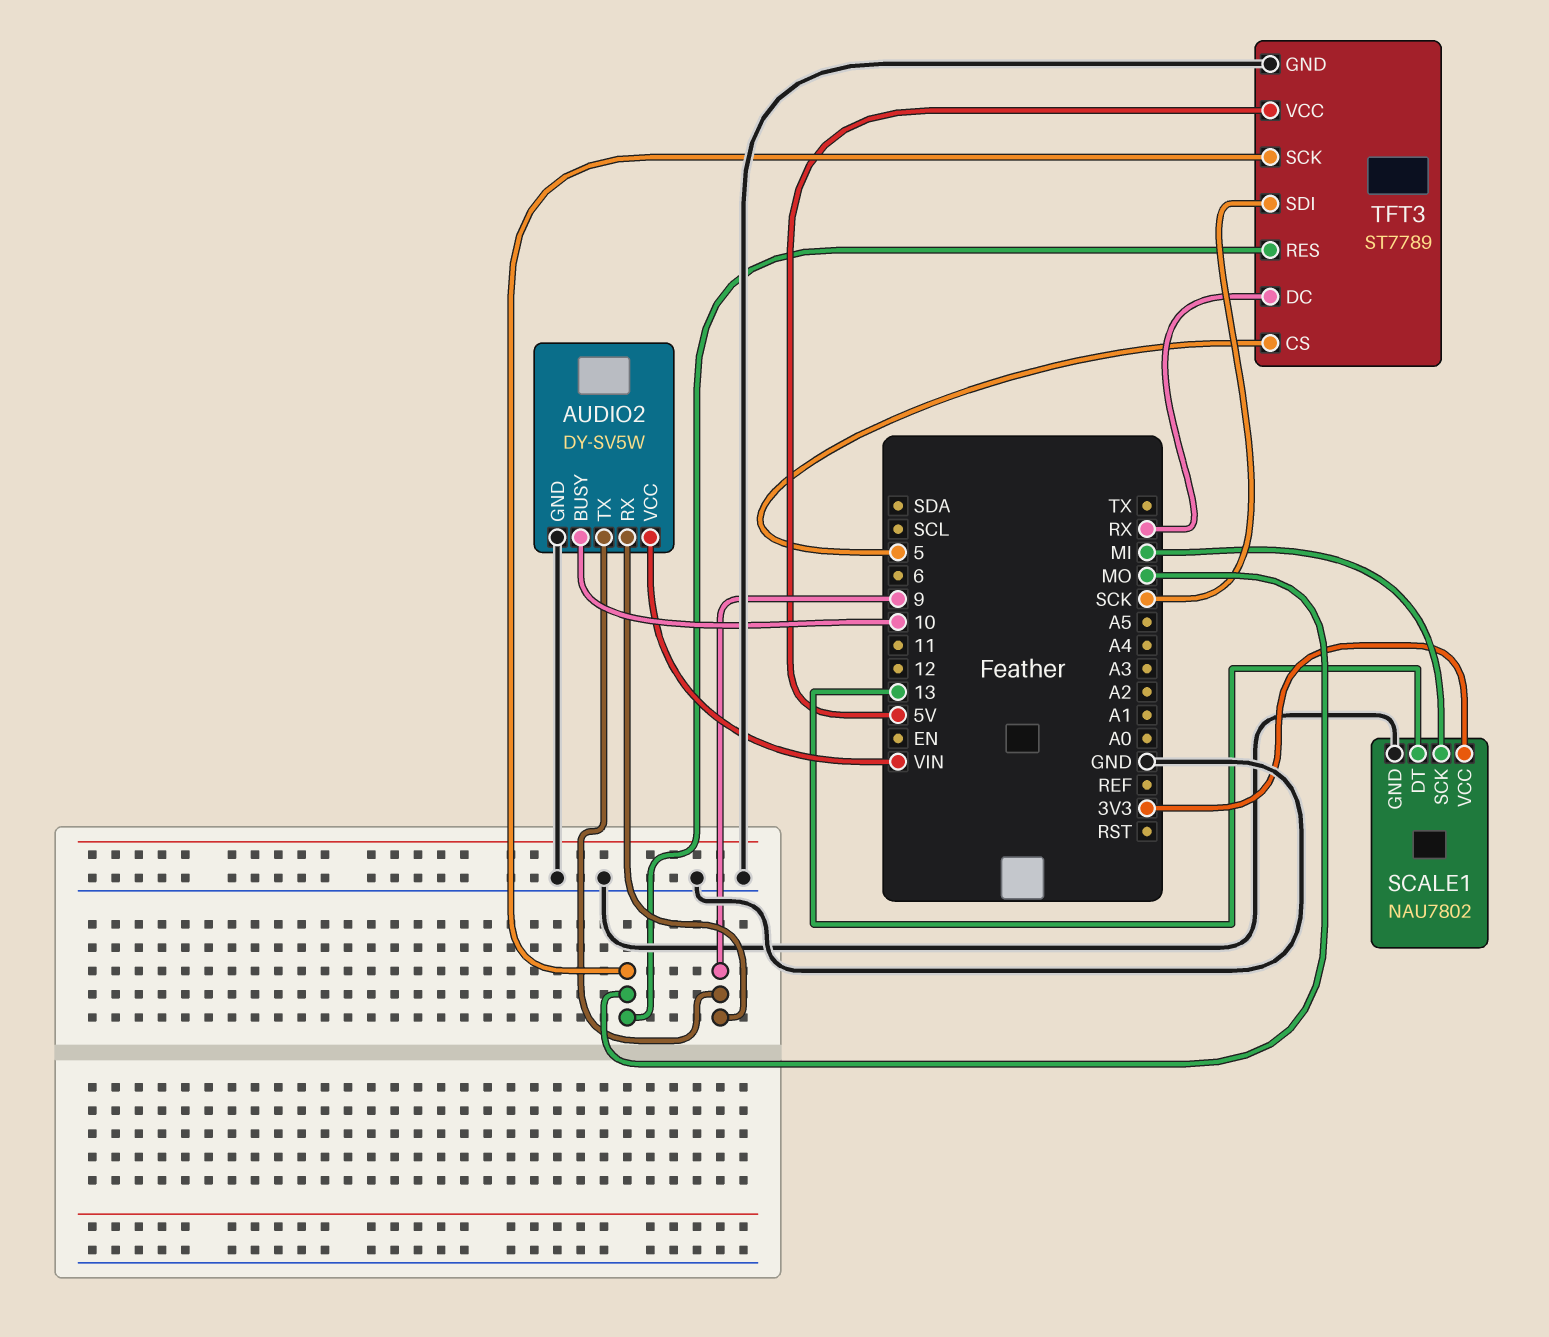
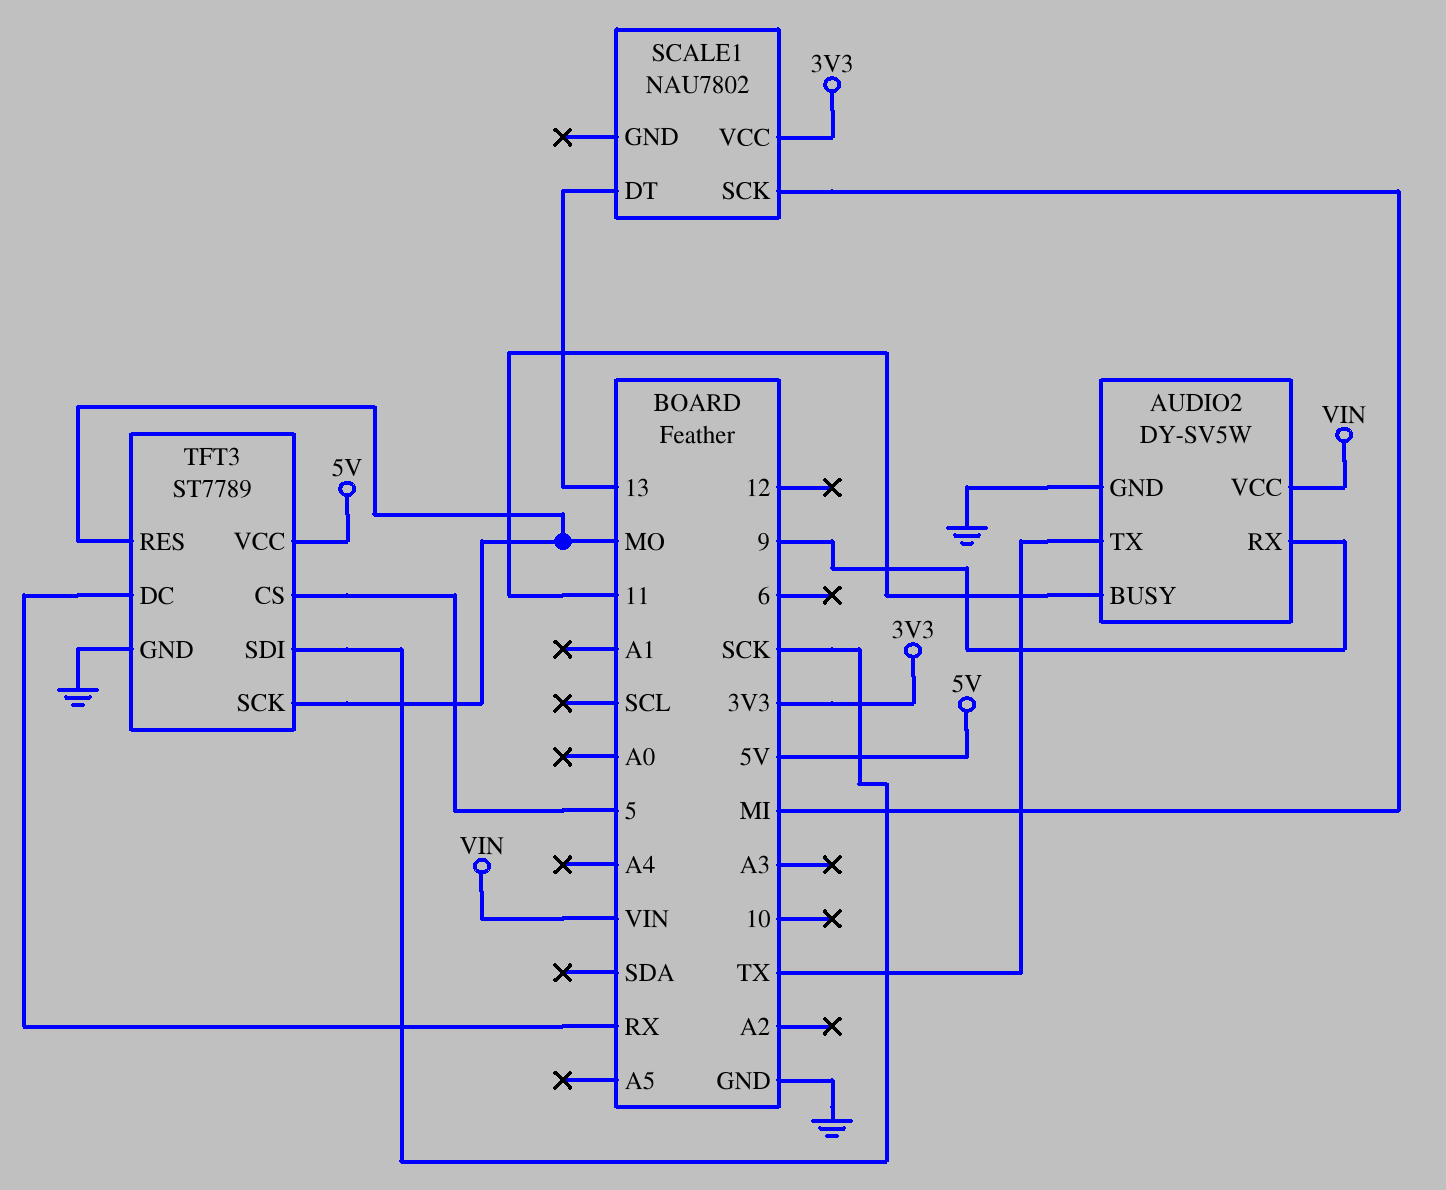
AUDIO2 pin BUSY: 10 -> 11
AUDIO2 pin TX: 9 -> TX
SCALE1 pin GND: GND -> none

